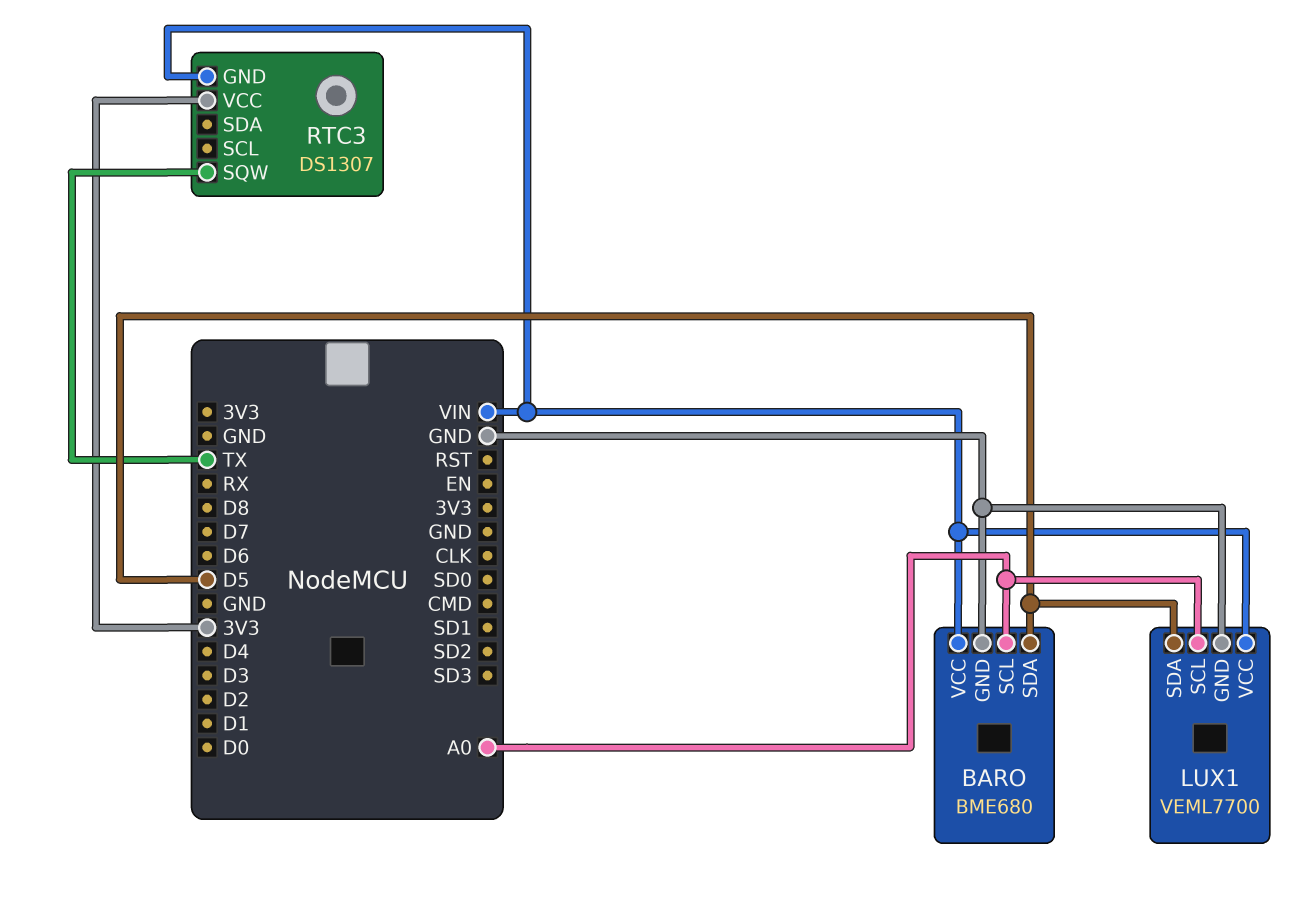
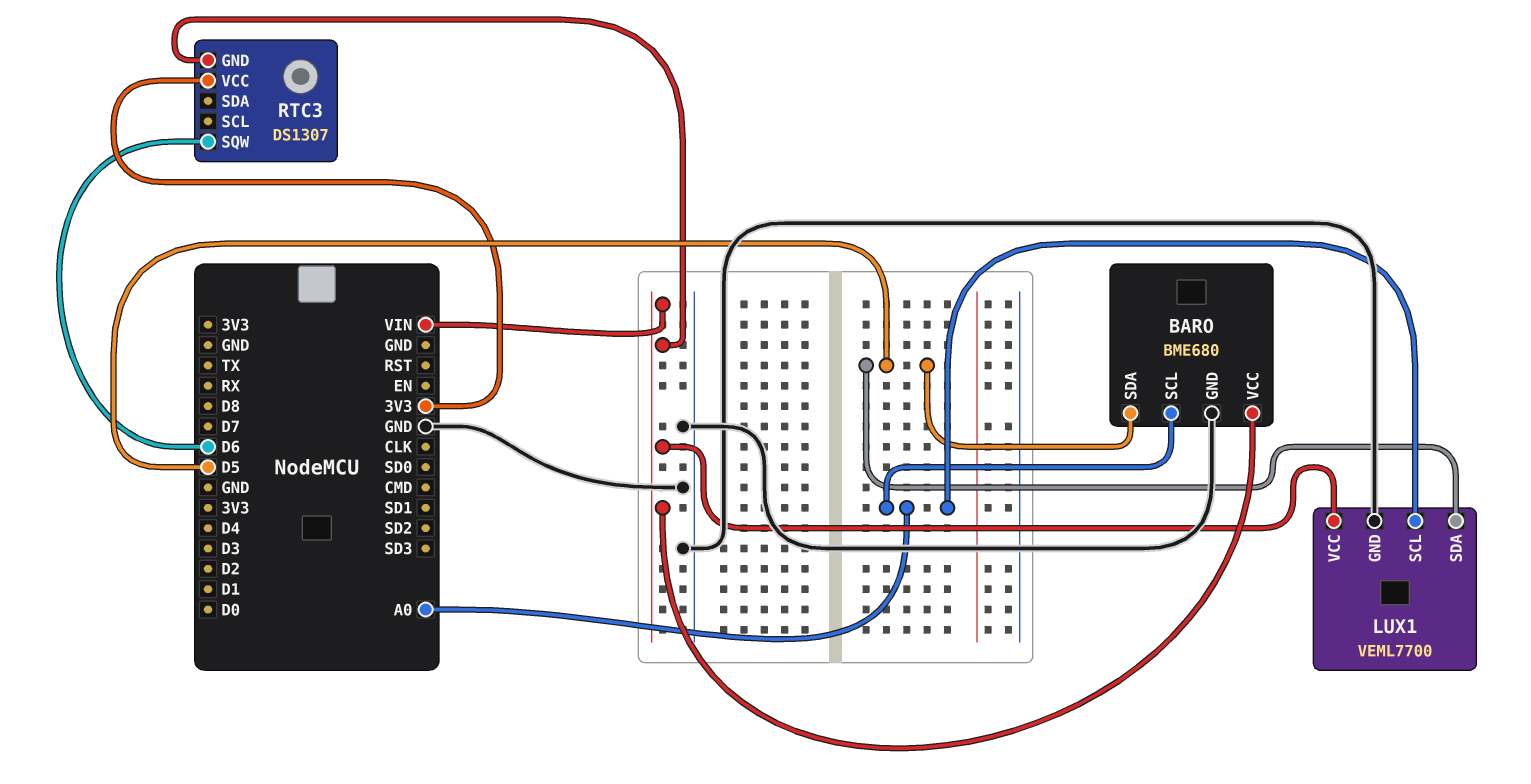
RTC3 pin SQW: TX -> D6

